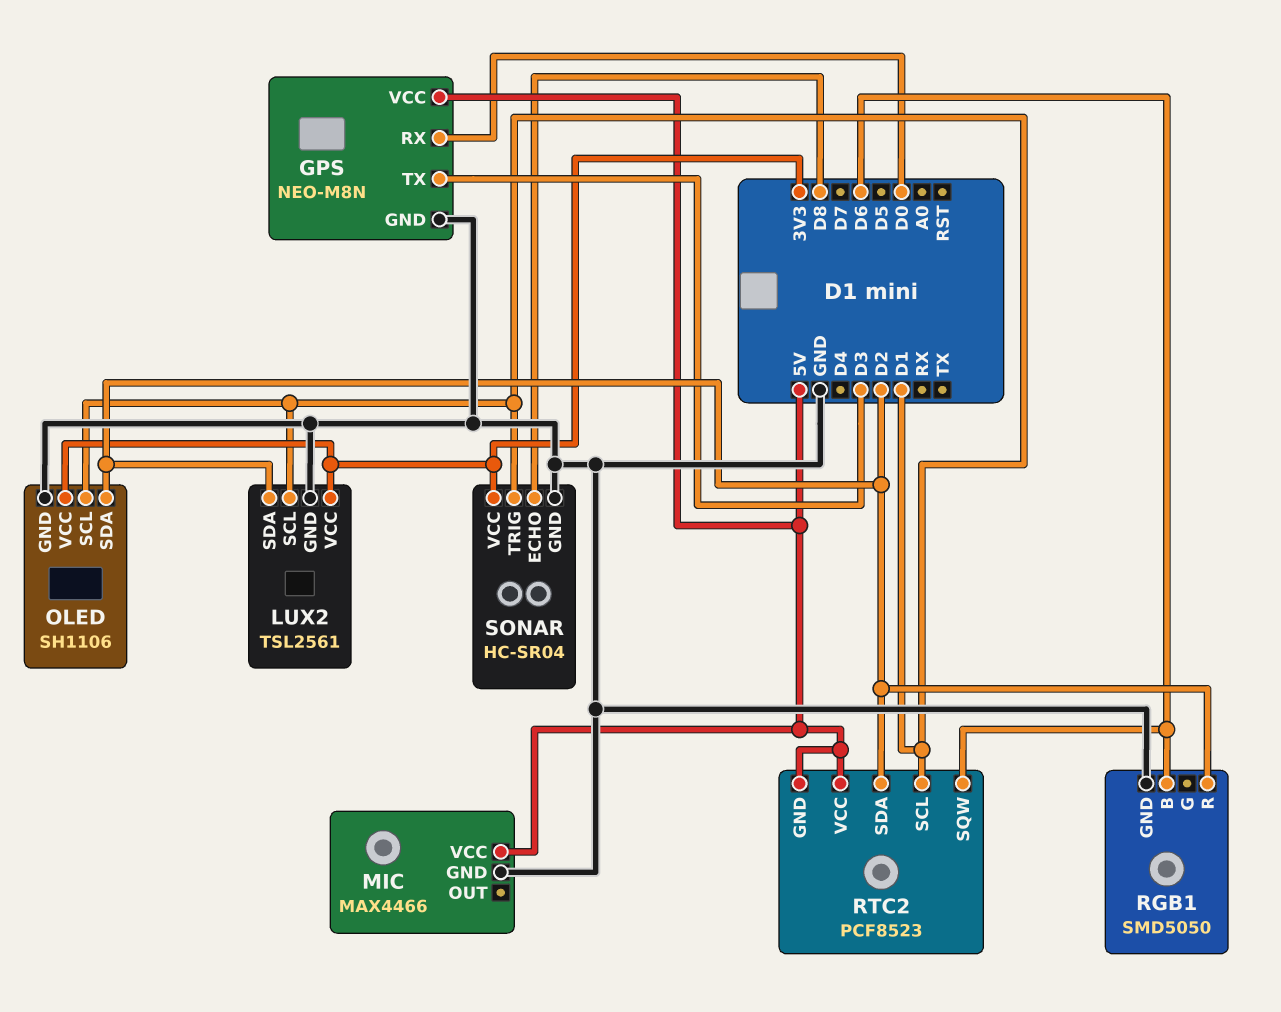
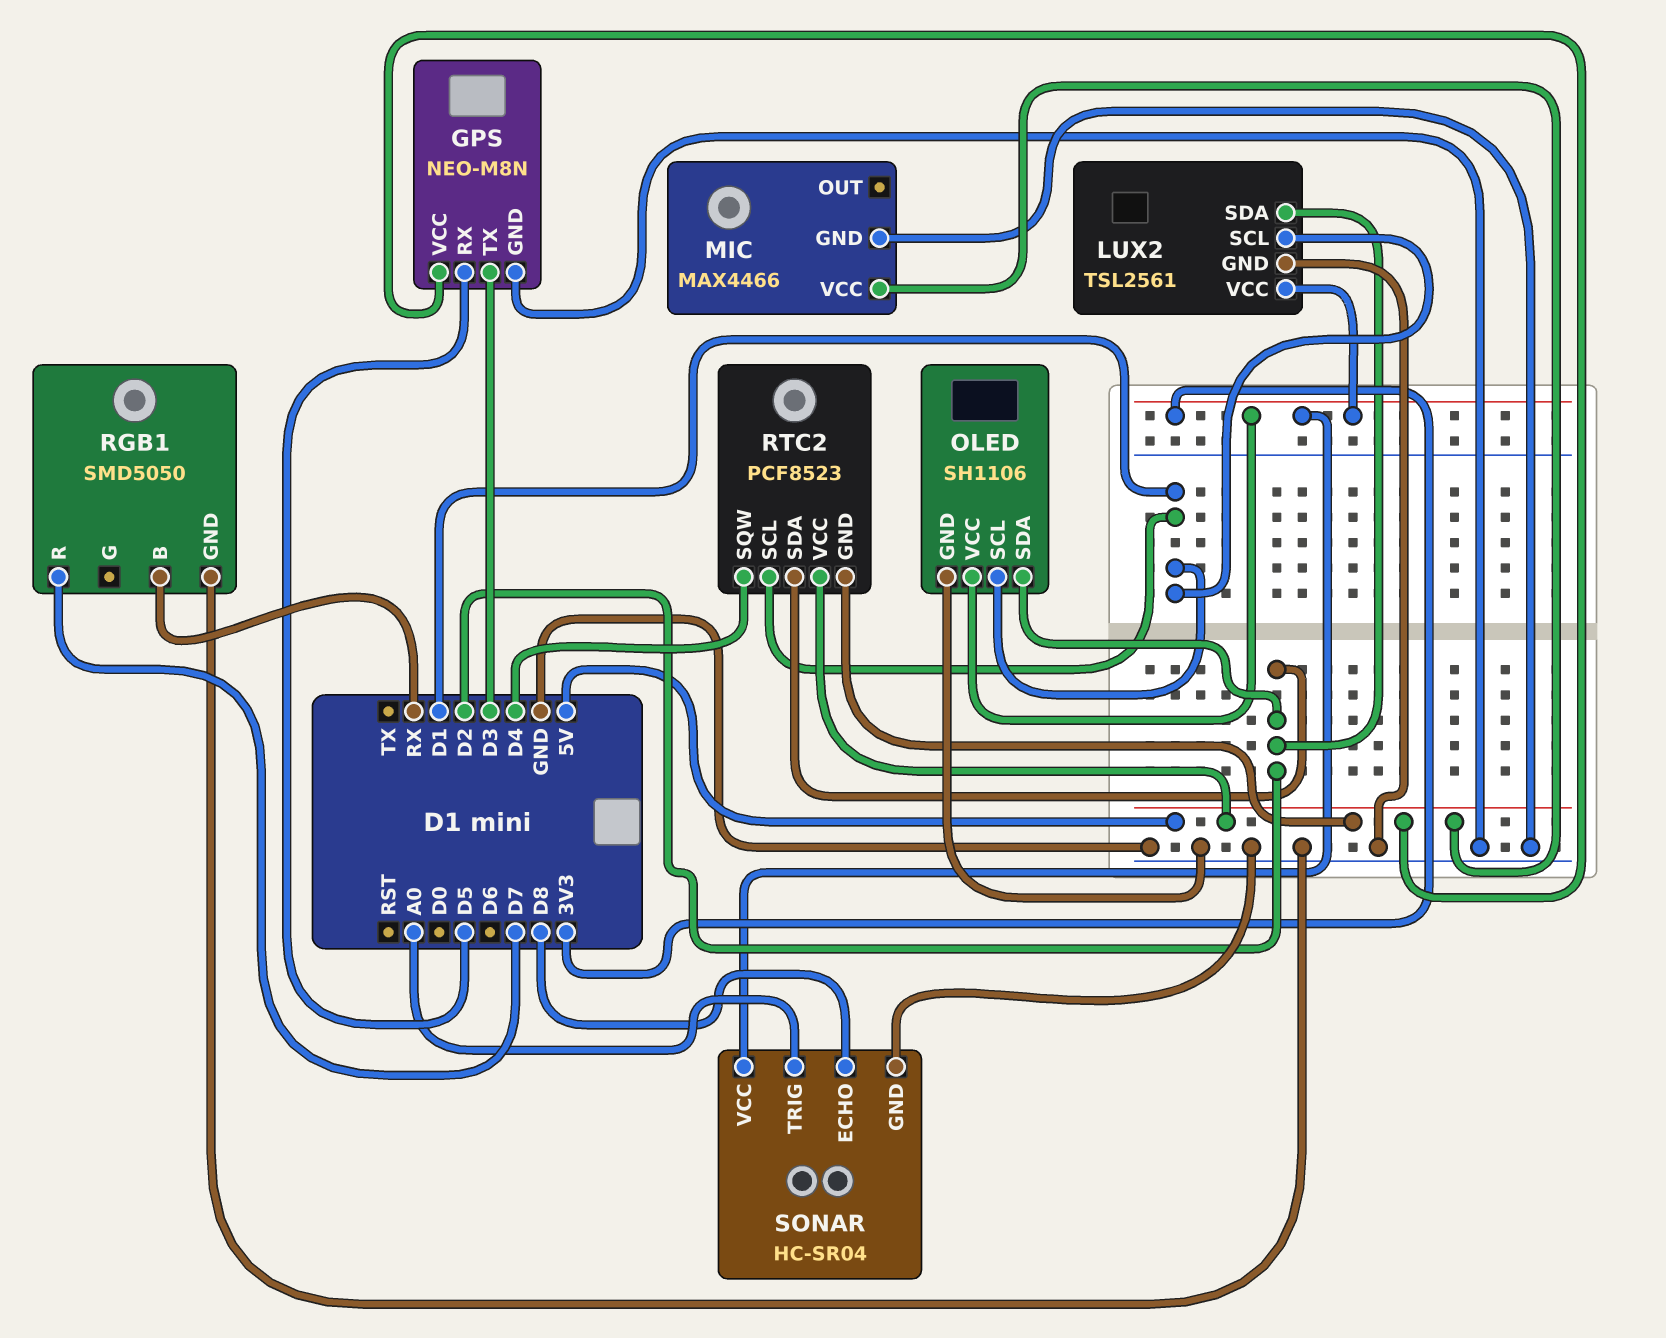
GPS pin RX: D0 -> D5
RGB1 pin B: D6 -> RX
RGB1 pin R: D2 -> D7
RTC2 pin SQW: D6 -> D4
SONAR pin TRIG: D1 -> A0

